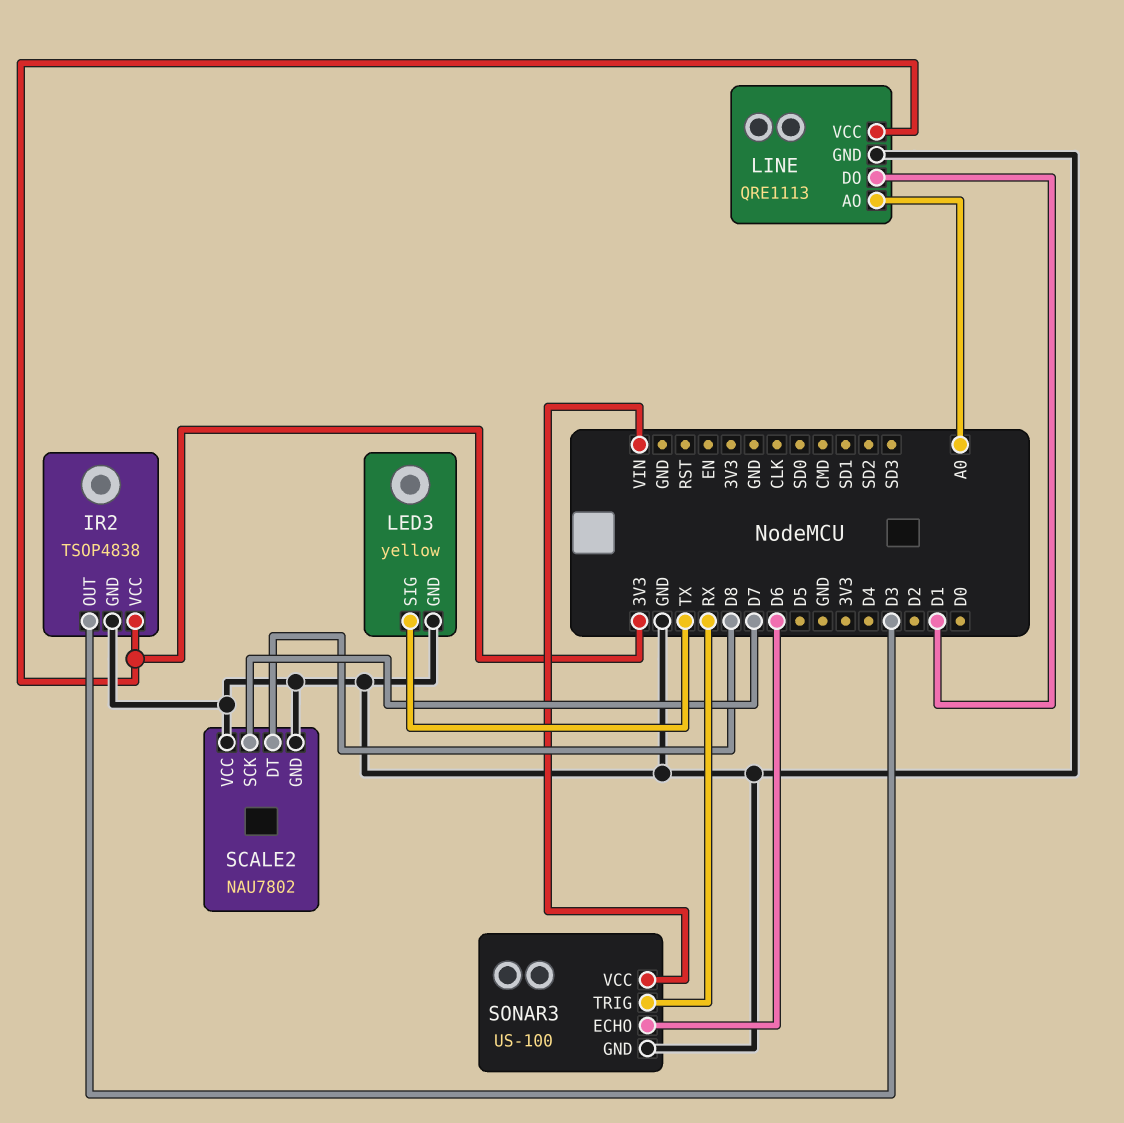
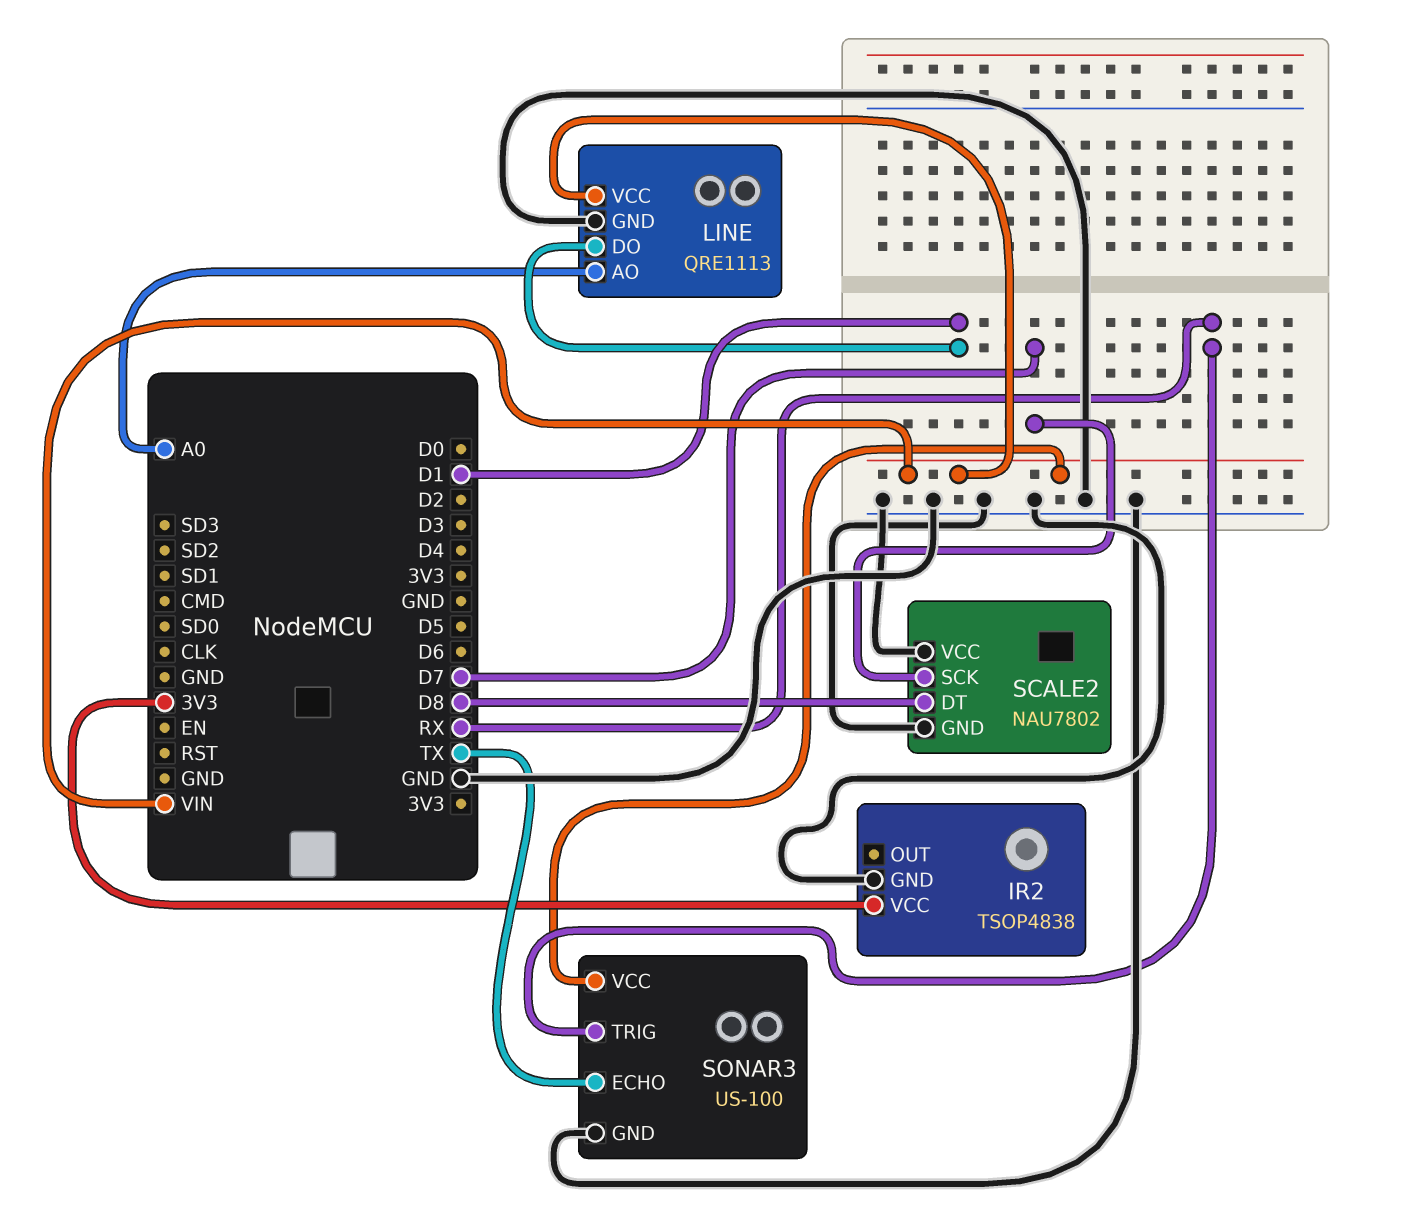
IR2 pin OUT: D3 -> none
LED3: yellow -> none
LED3 pin GND: GND -> none
LED3 pin SIG: TX -> none
LINE pin VCC: 3V3 -> VIN
SONAR3 pin ECHO: D6 -> TX

